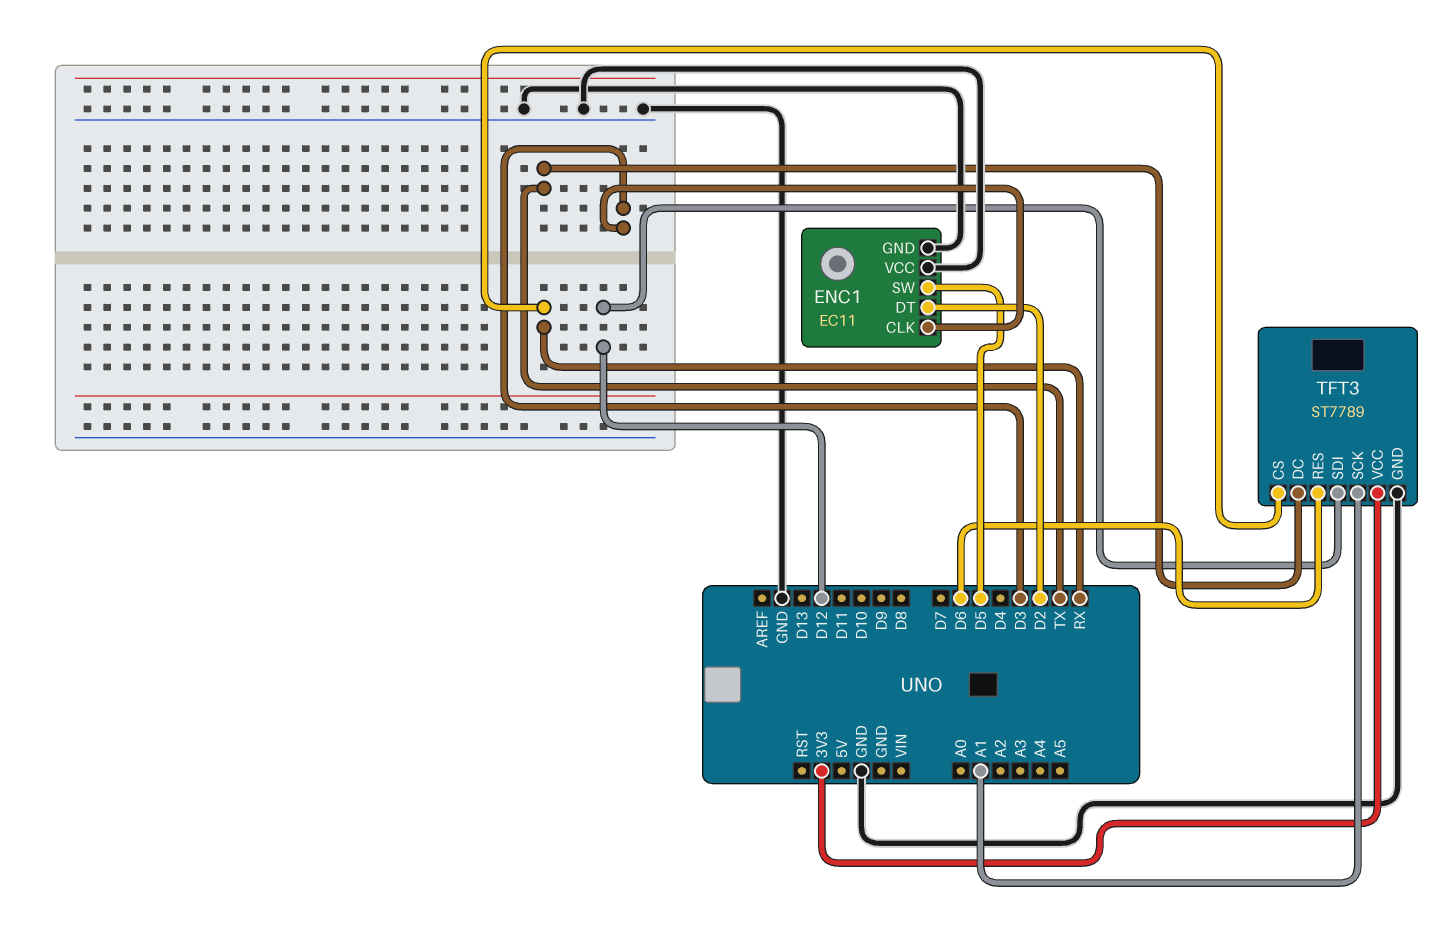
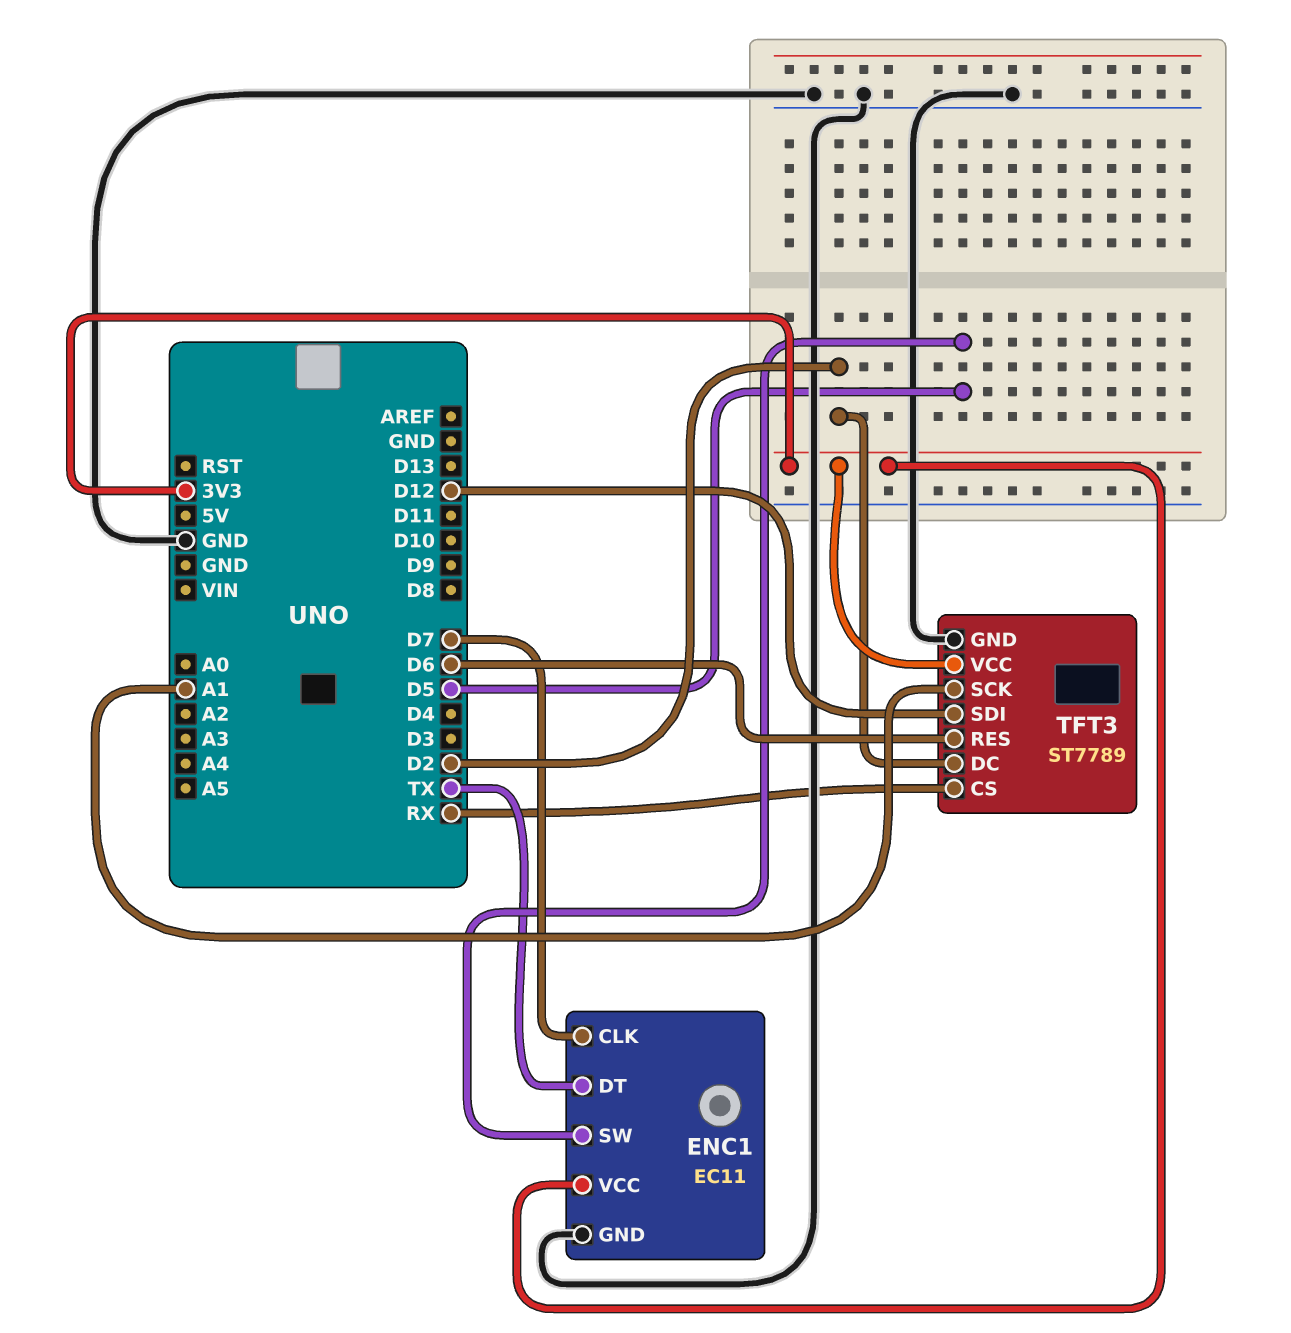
ENC1 pin CLK: D3 -> D7
ENC1 pin DT: D2 -> TX
ENC1 pin VCC: GND -> 3V3
TFT3 pin DC: TX -> D2

